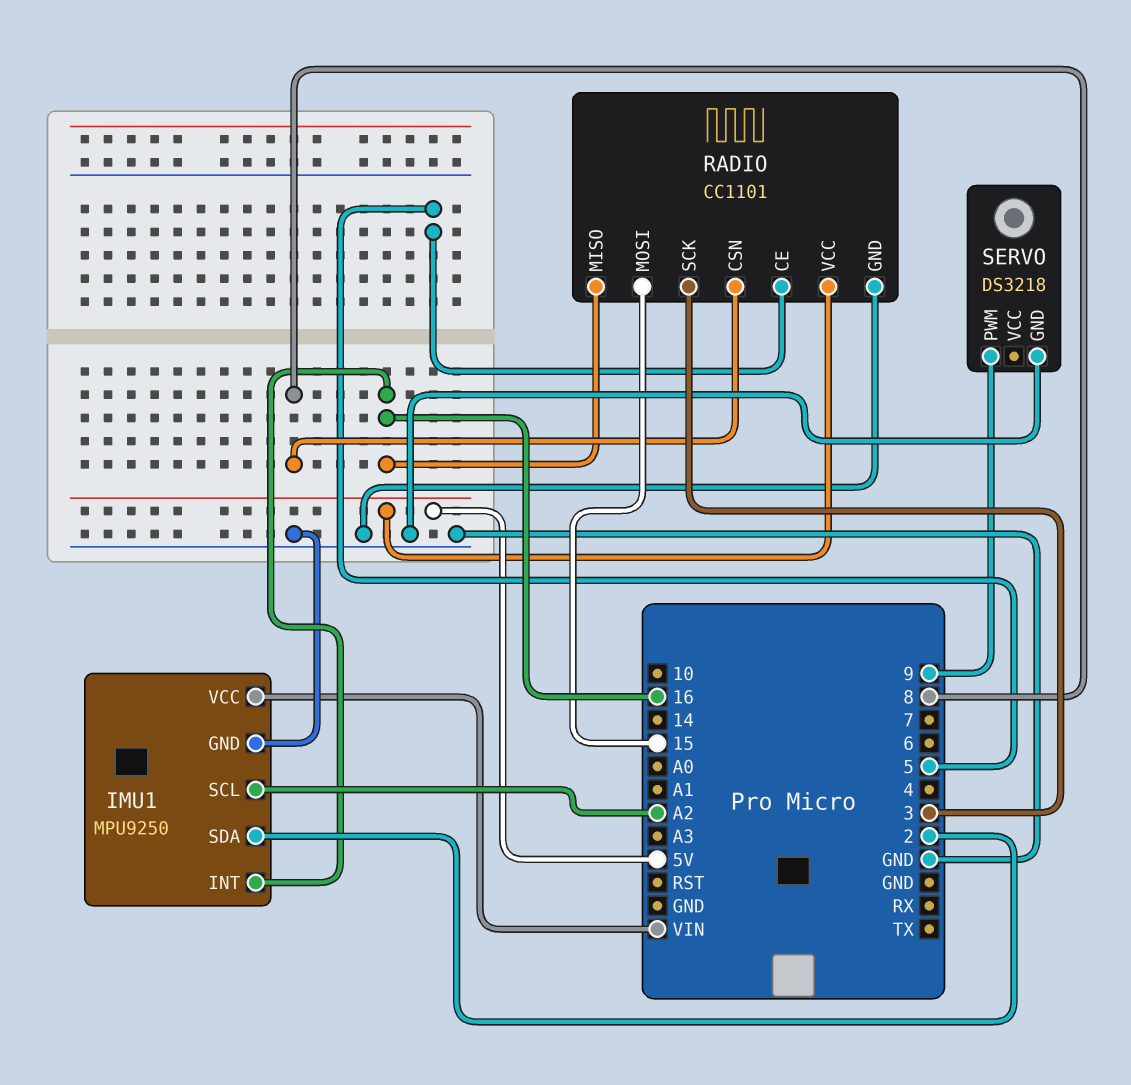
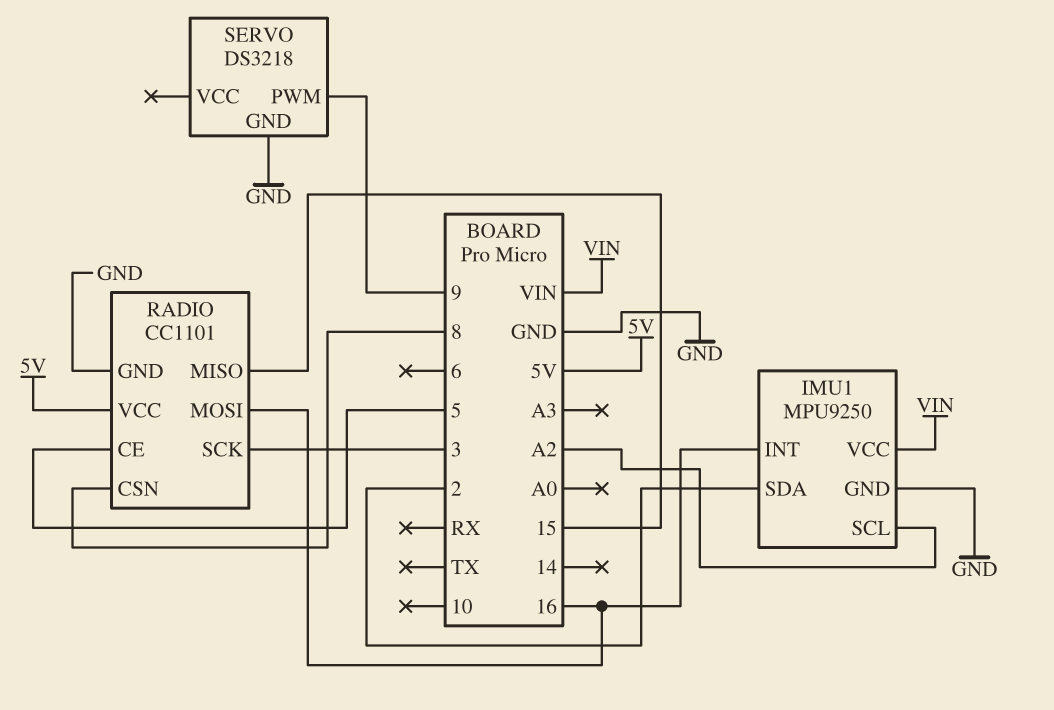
RADIO pin MISO: 16 -> 15
RADIO pin MOSI: 15 -> 16

